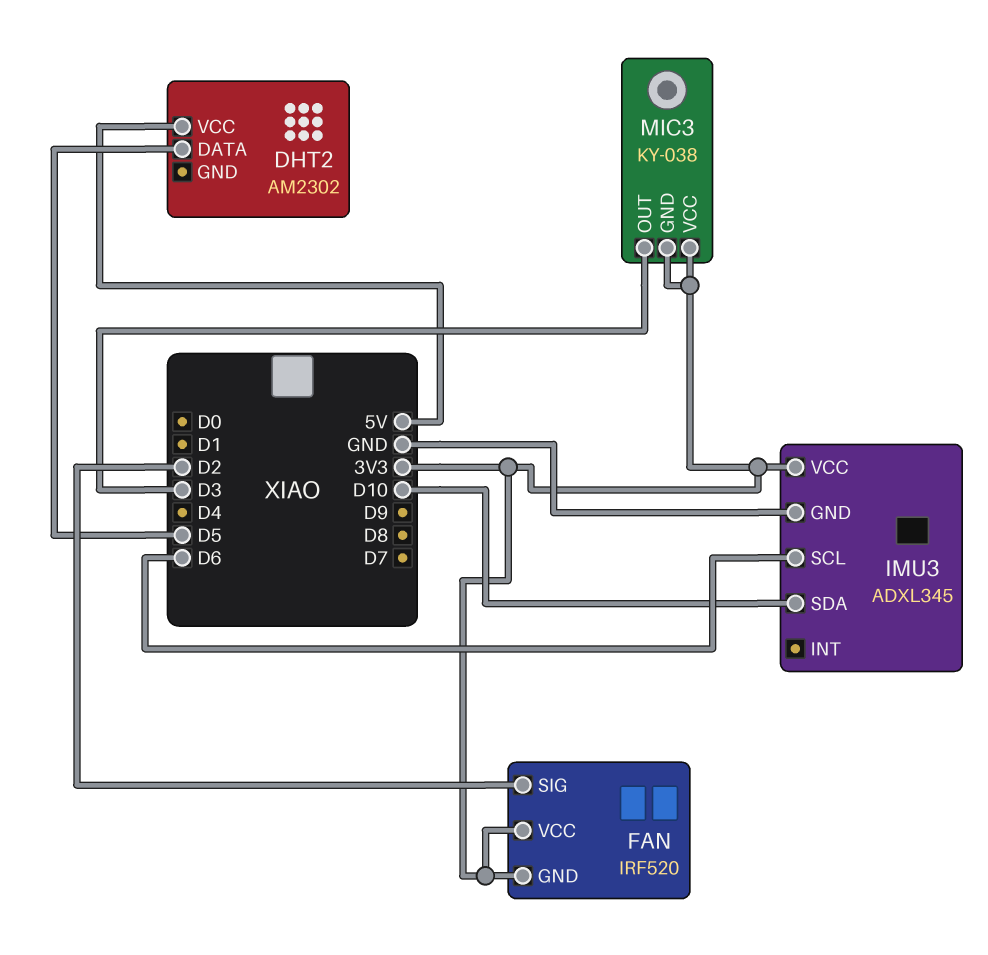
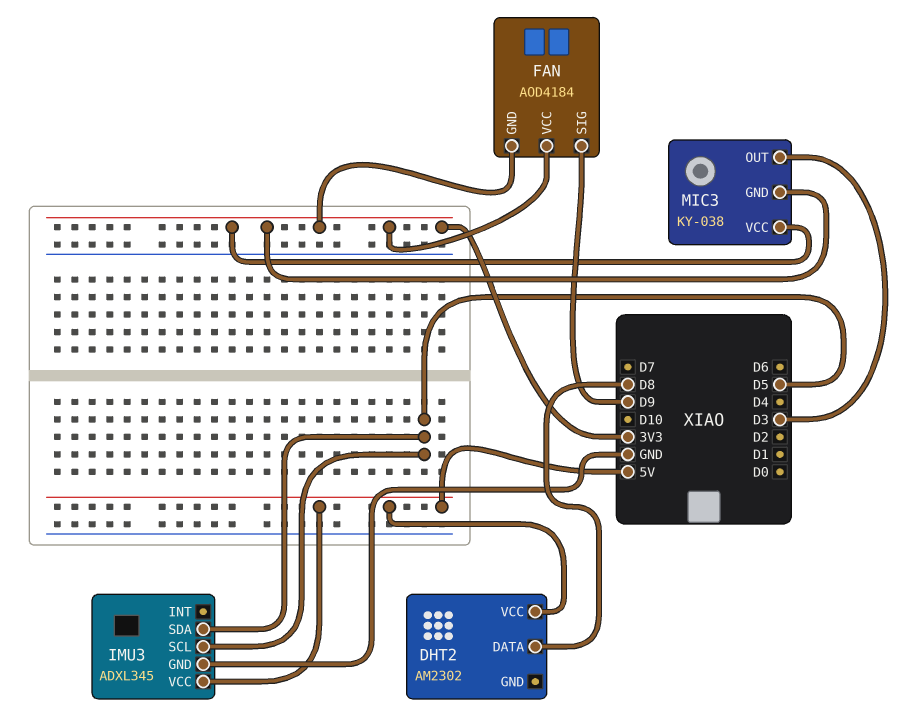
DHT2 pin DATA: D5 -> D8
FAN: IRF520 -> AOD4184
FAN pin SIG: D2 -> D9
IMU3 pin SCL: D6 -> D5
IMU3 pin SDA: D10 -> D5
IMU3 pin VCC: 3V3 -> 5V

